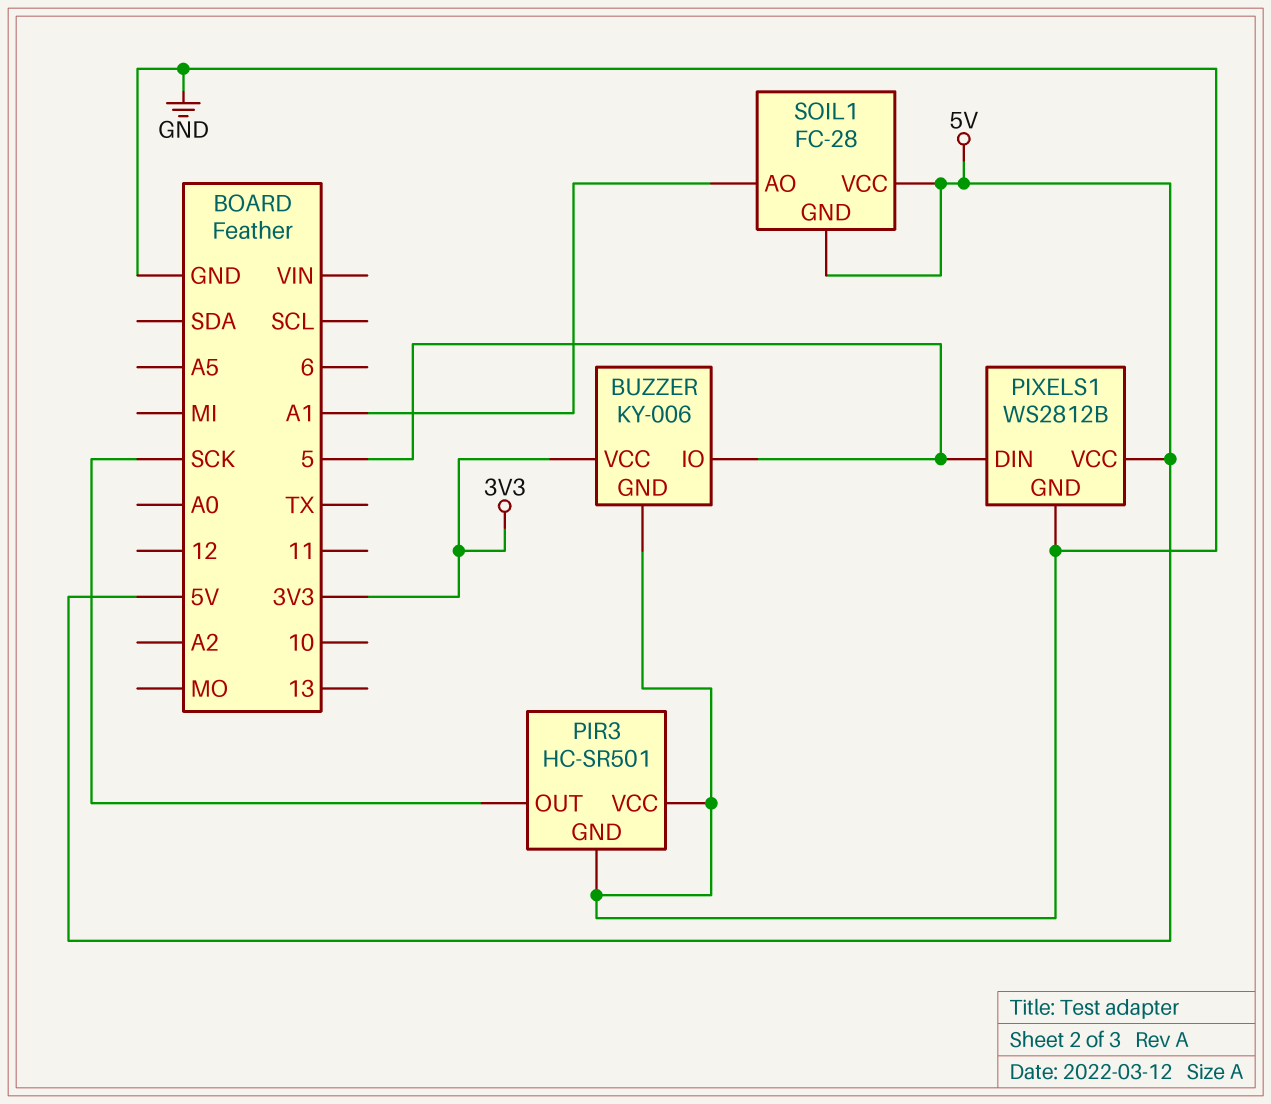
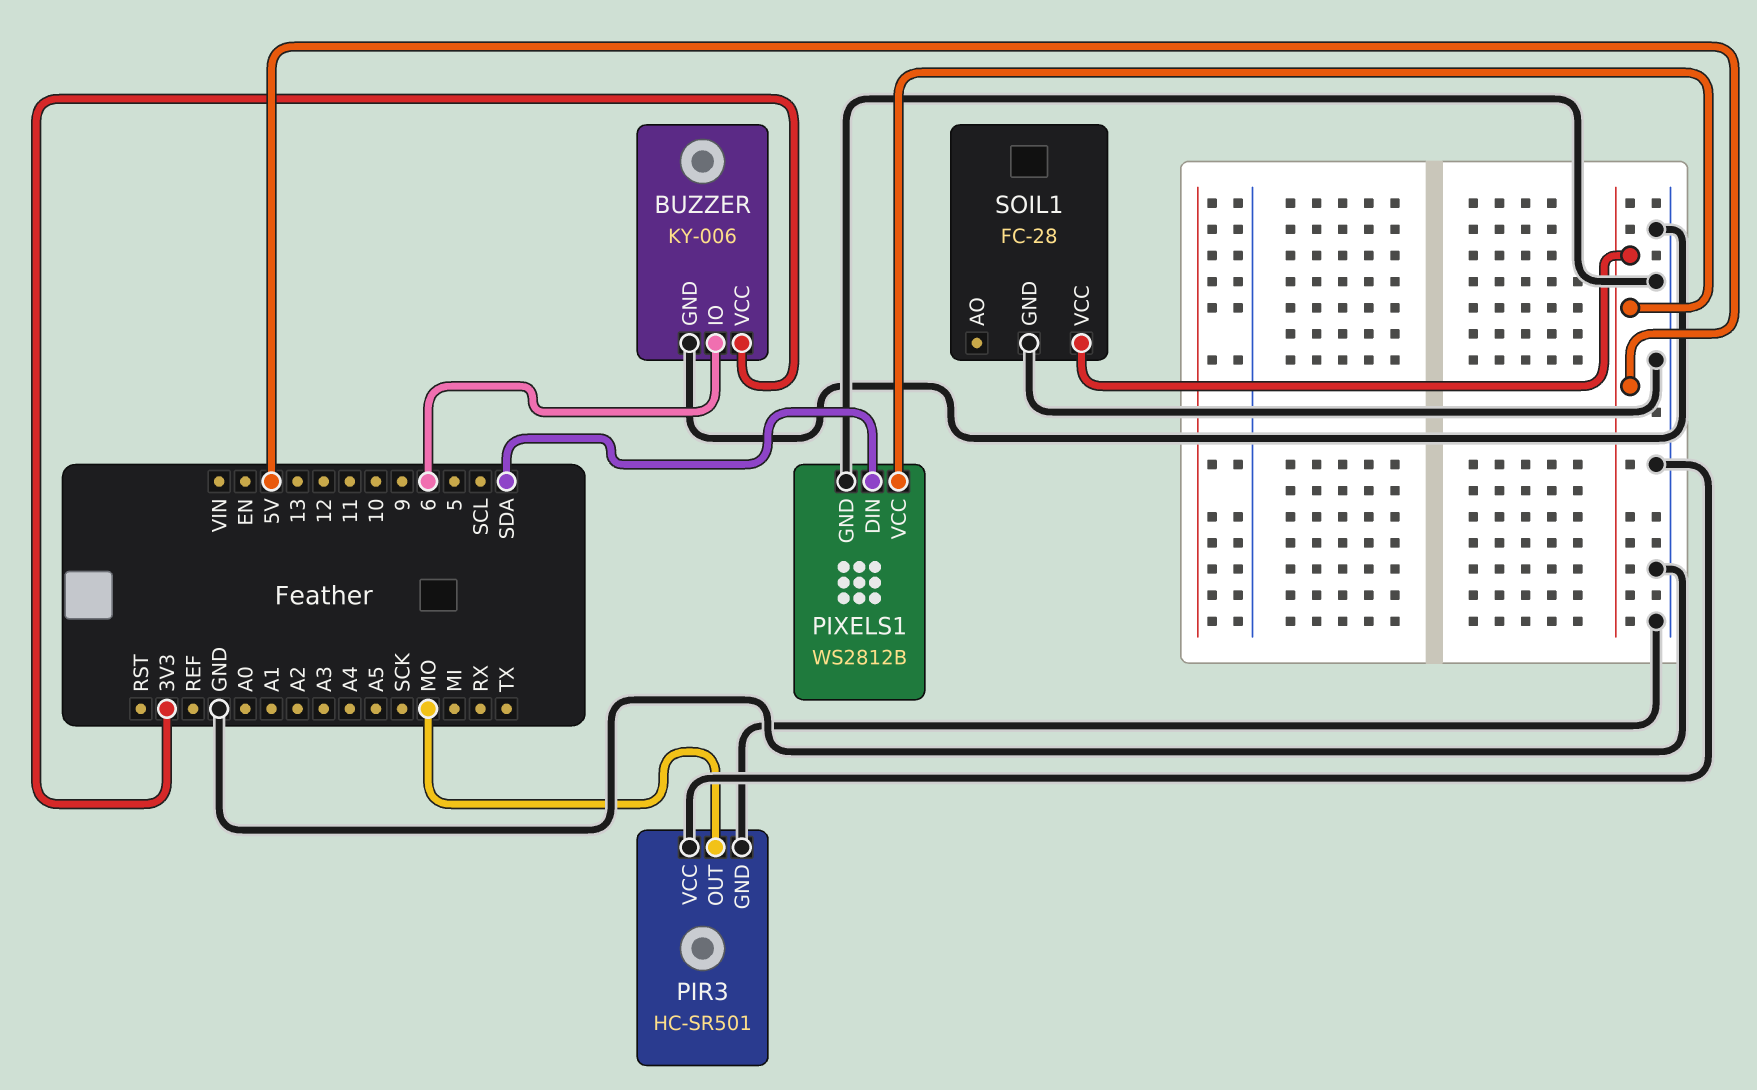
BUZZER pin IO: 5 -> 6
PIR3 pin OUT: SCK -> MO
PIXELS1 pin DIN: 5 -> SDA
SOIL1 pin AO: A1 -> none
SOIL1 pin GND: 5V -> GND

